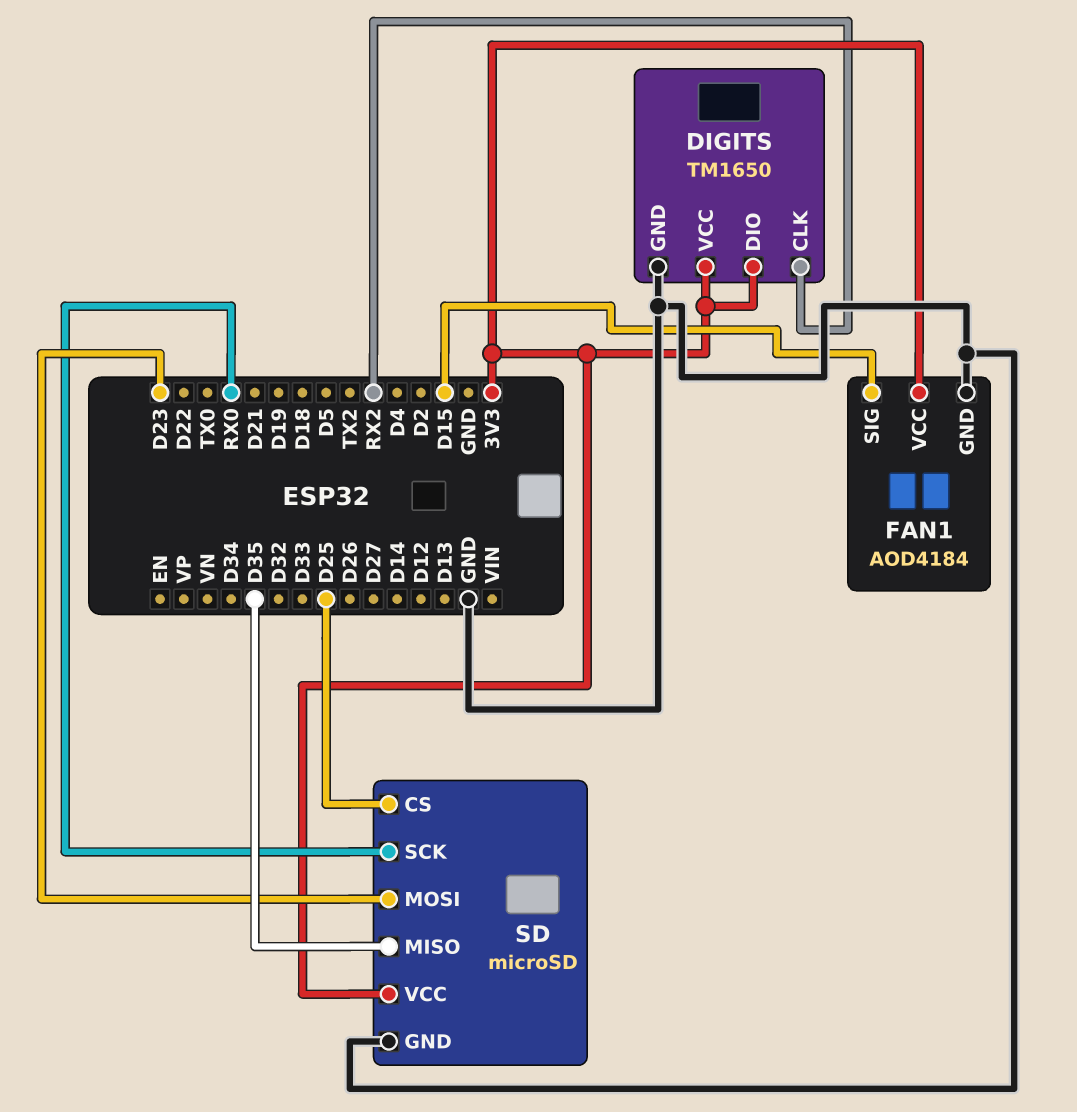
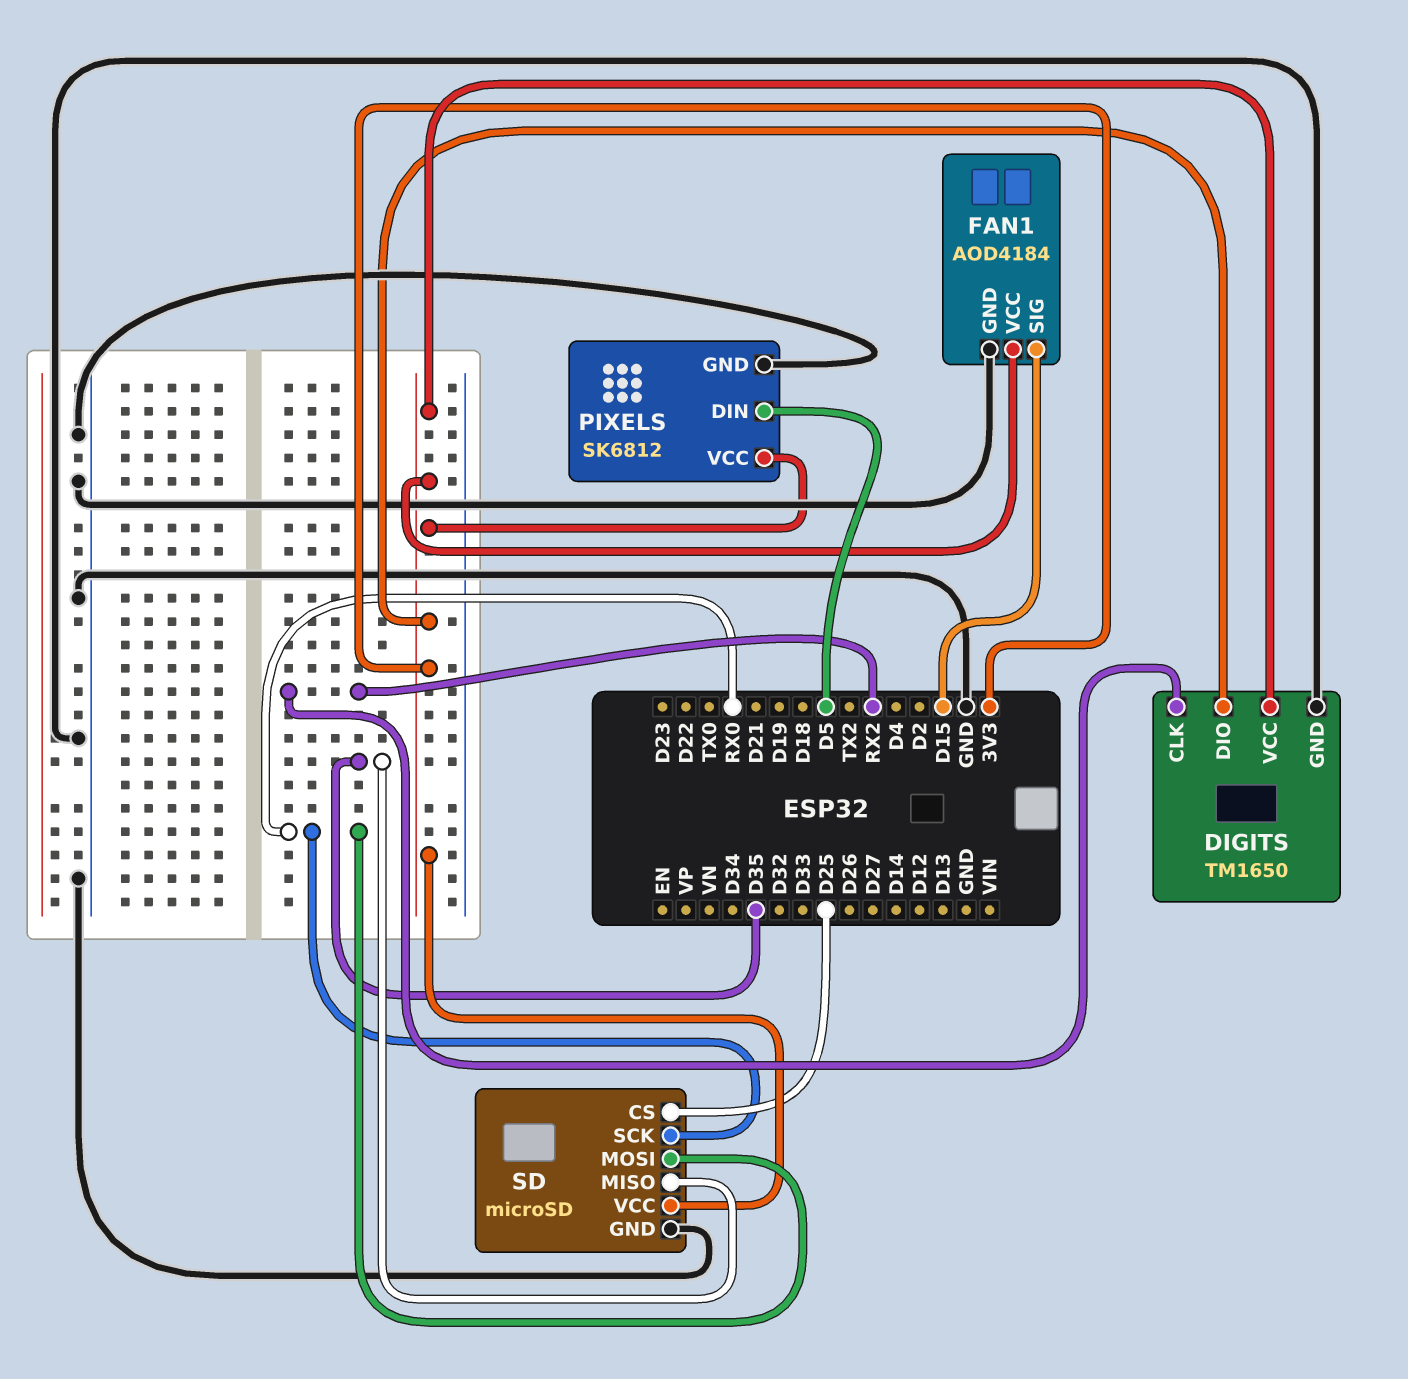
PIXELS: none -> SK6812
PIXELS pin DIN: none -> D5
PIXELS pin GND: none -> GND
PIXELS pin VCC: none -> 3V3
SD pin MOSI: D23 -> RX0

